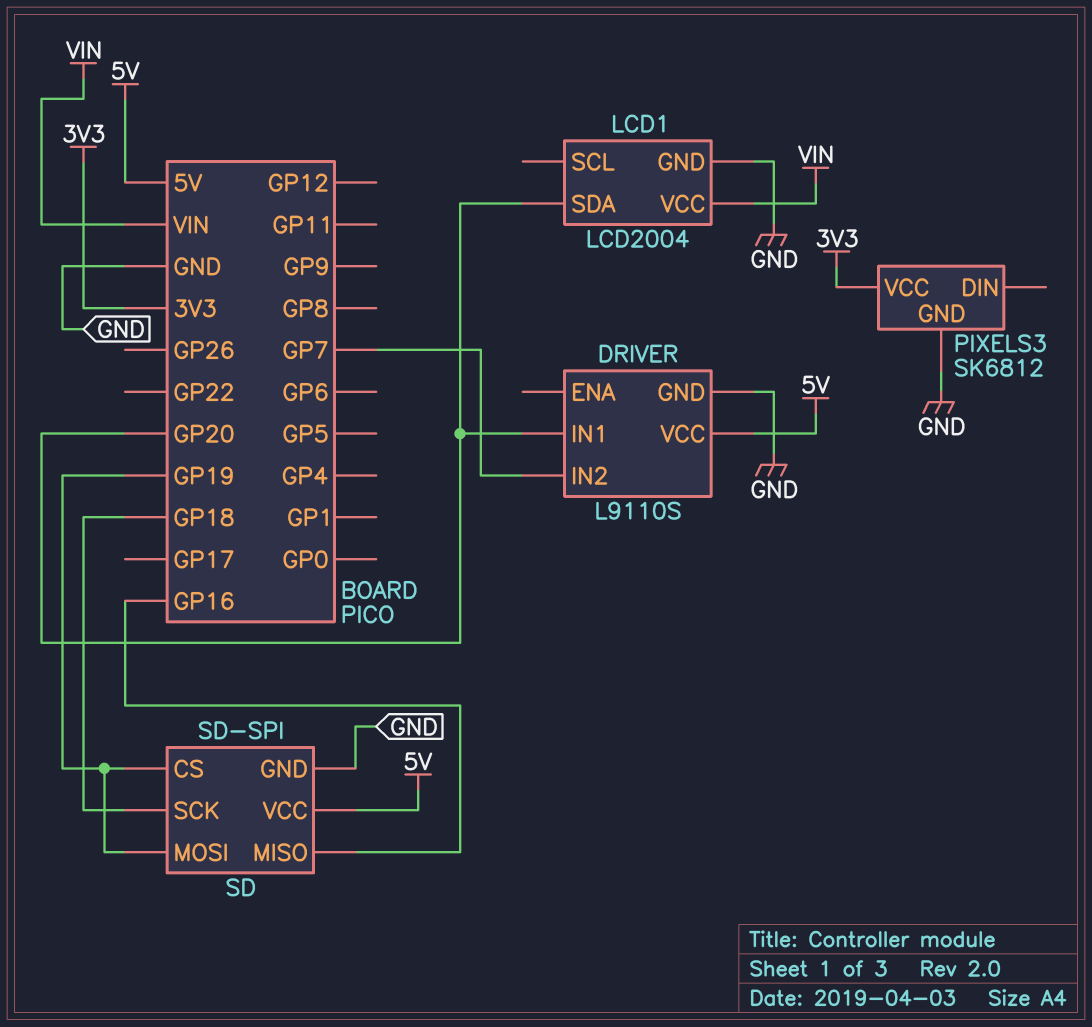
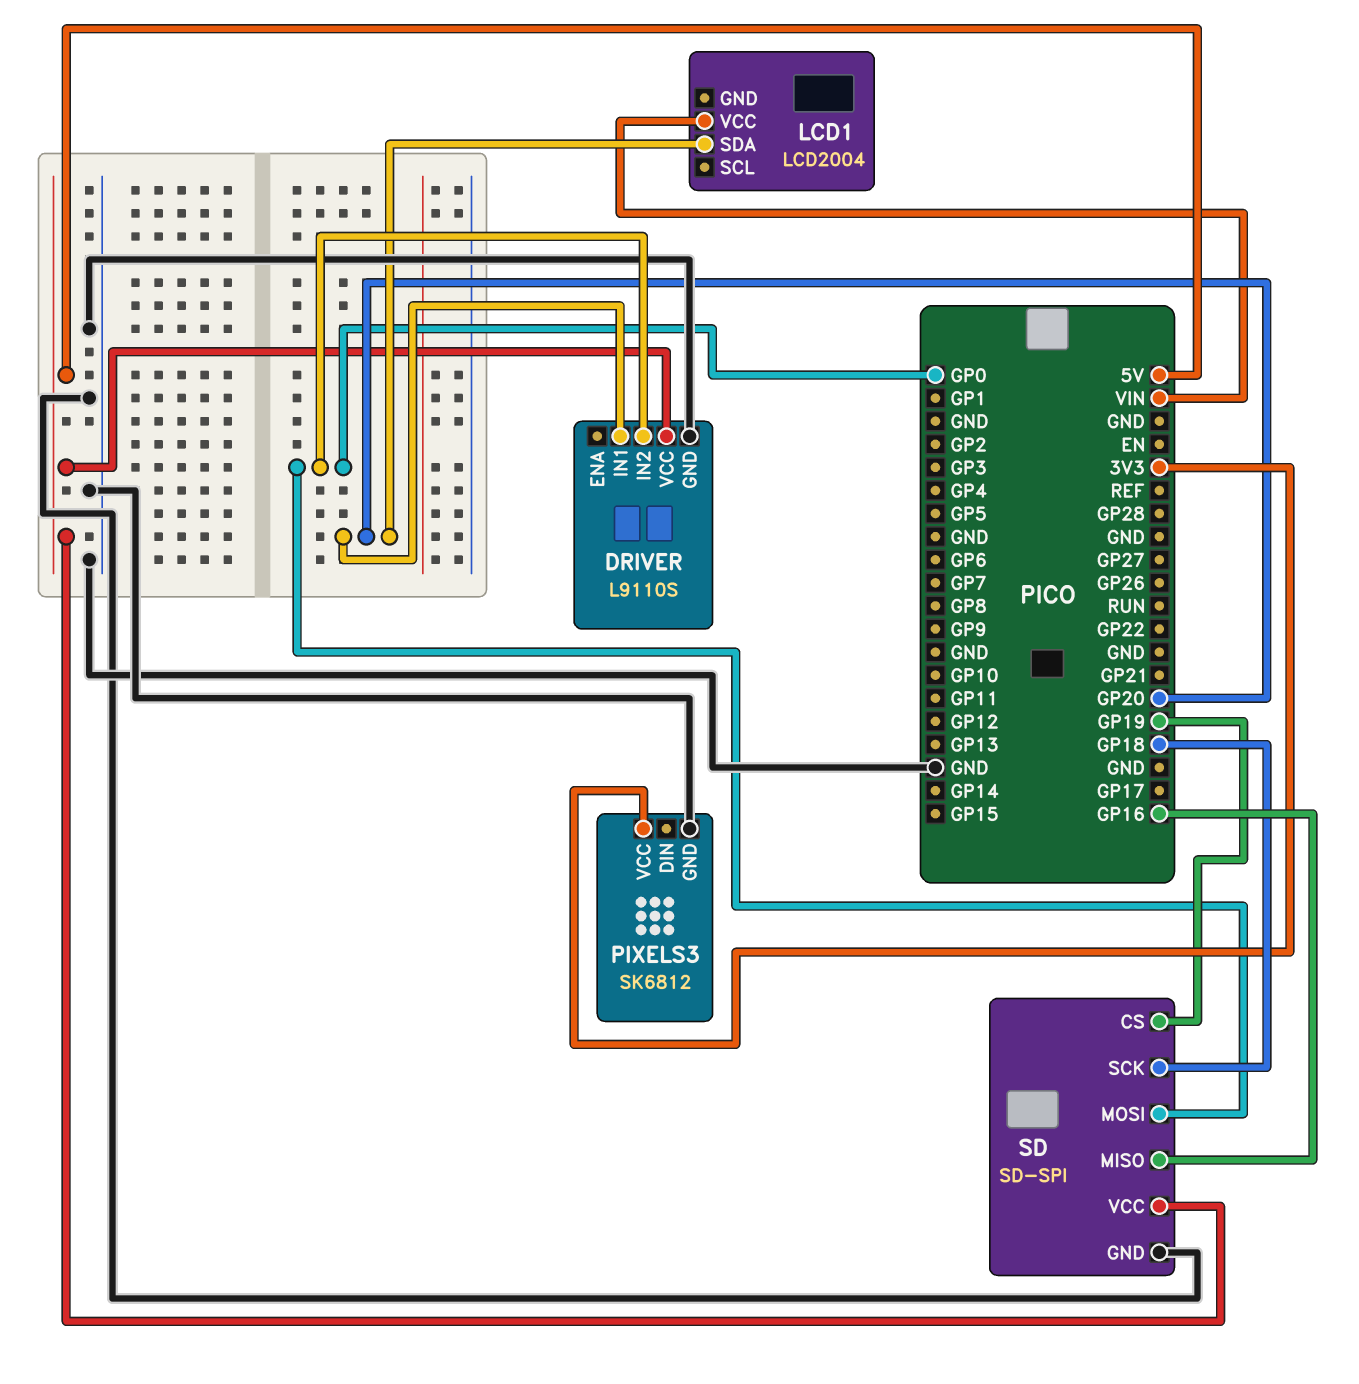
DRIVER pin IN2: GP7 -> GP0
LCD1 pin GND: GND -> none
SD pin MOSI: GP19 -> GP0

